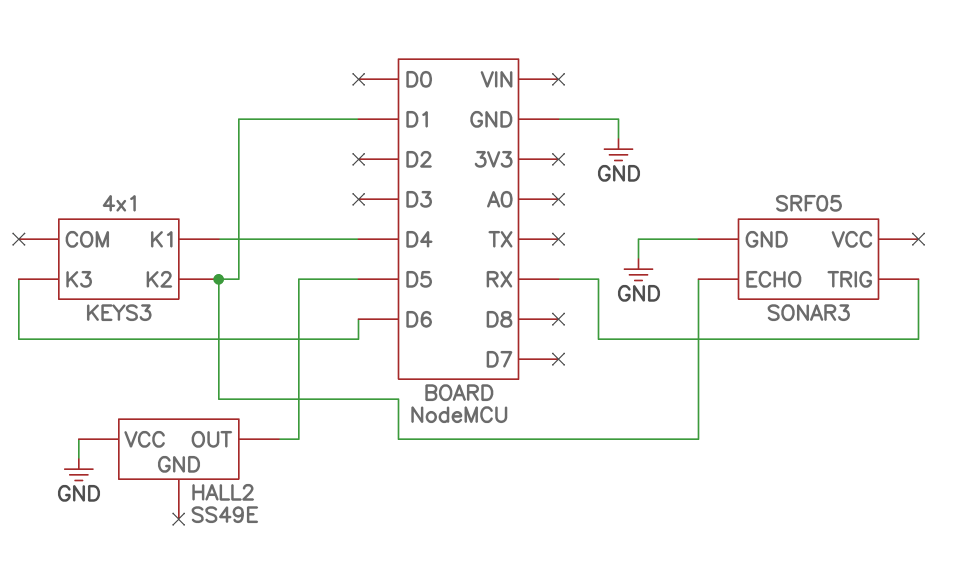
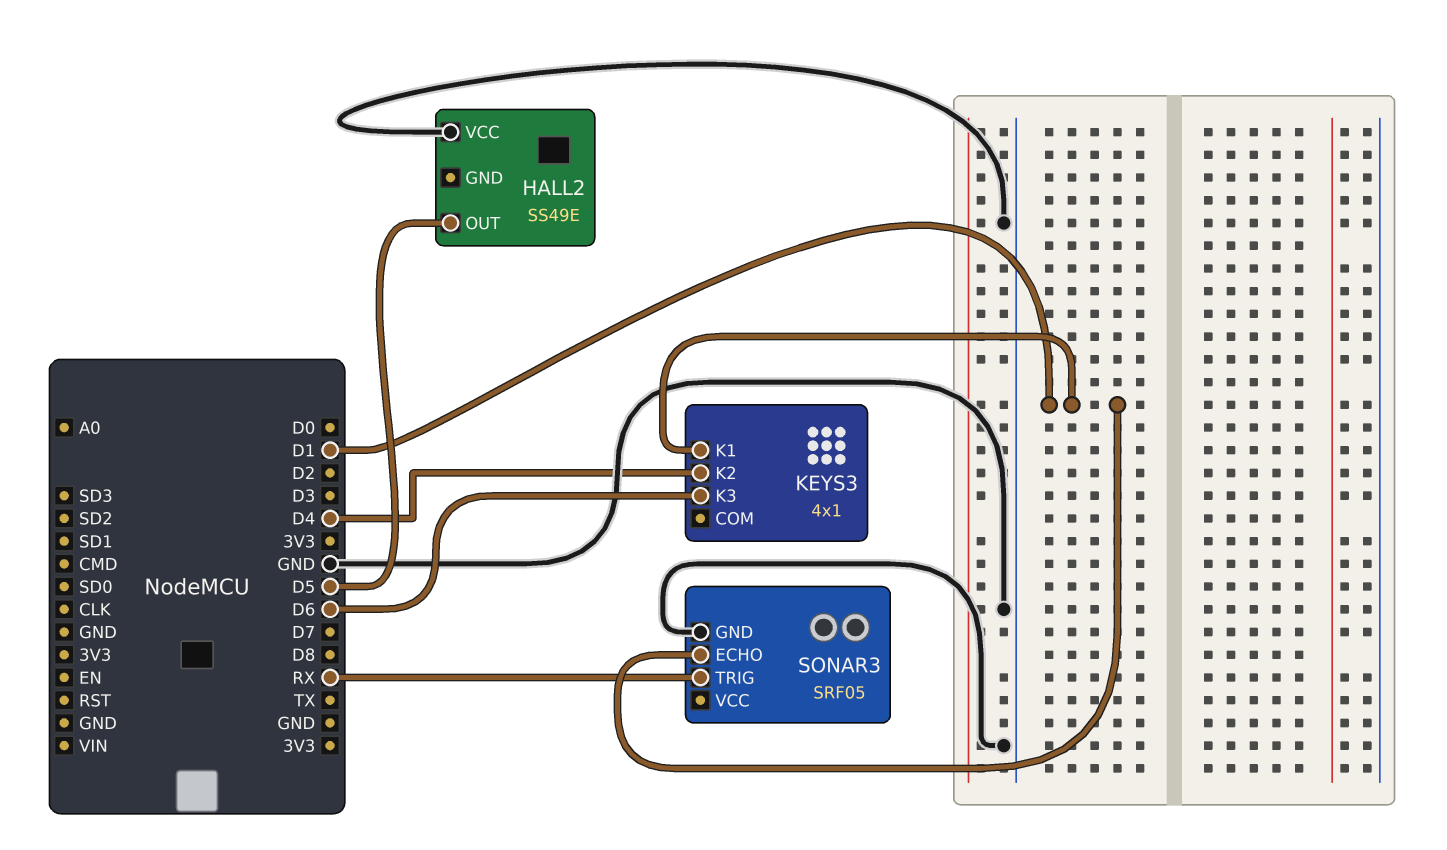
KEYS3 pin K1: D4 -> D1
KEYS3 pin K2: D1 -> D4

